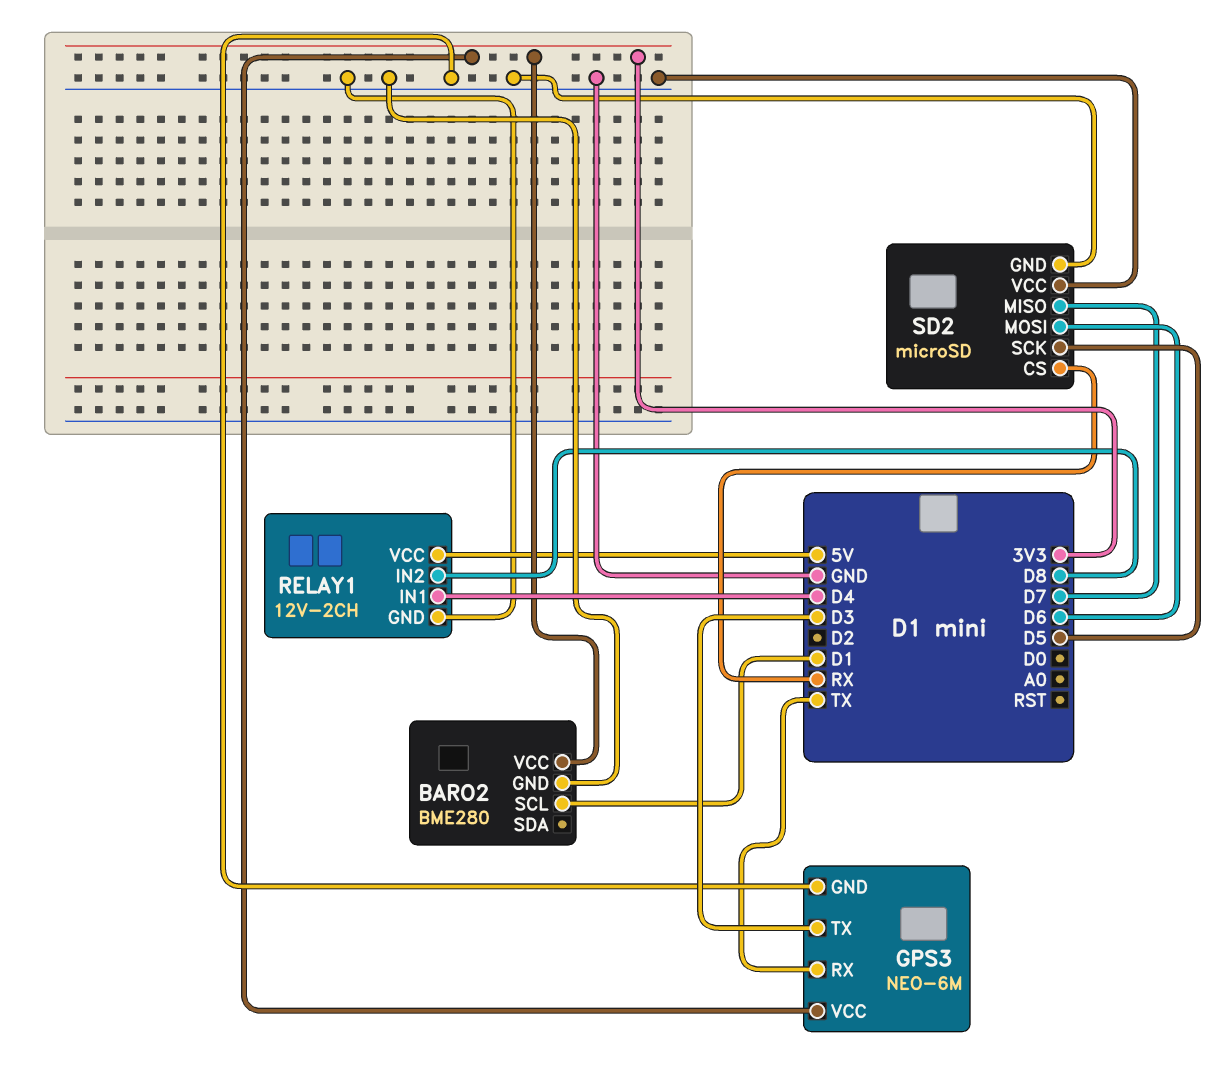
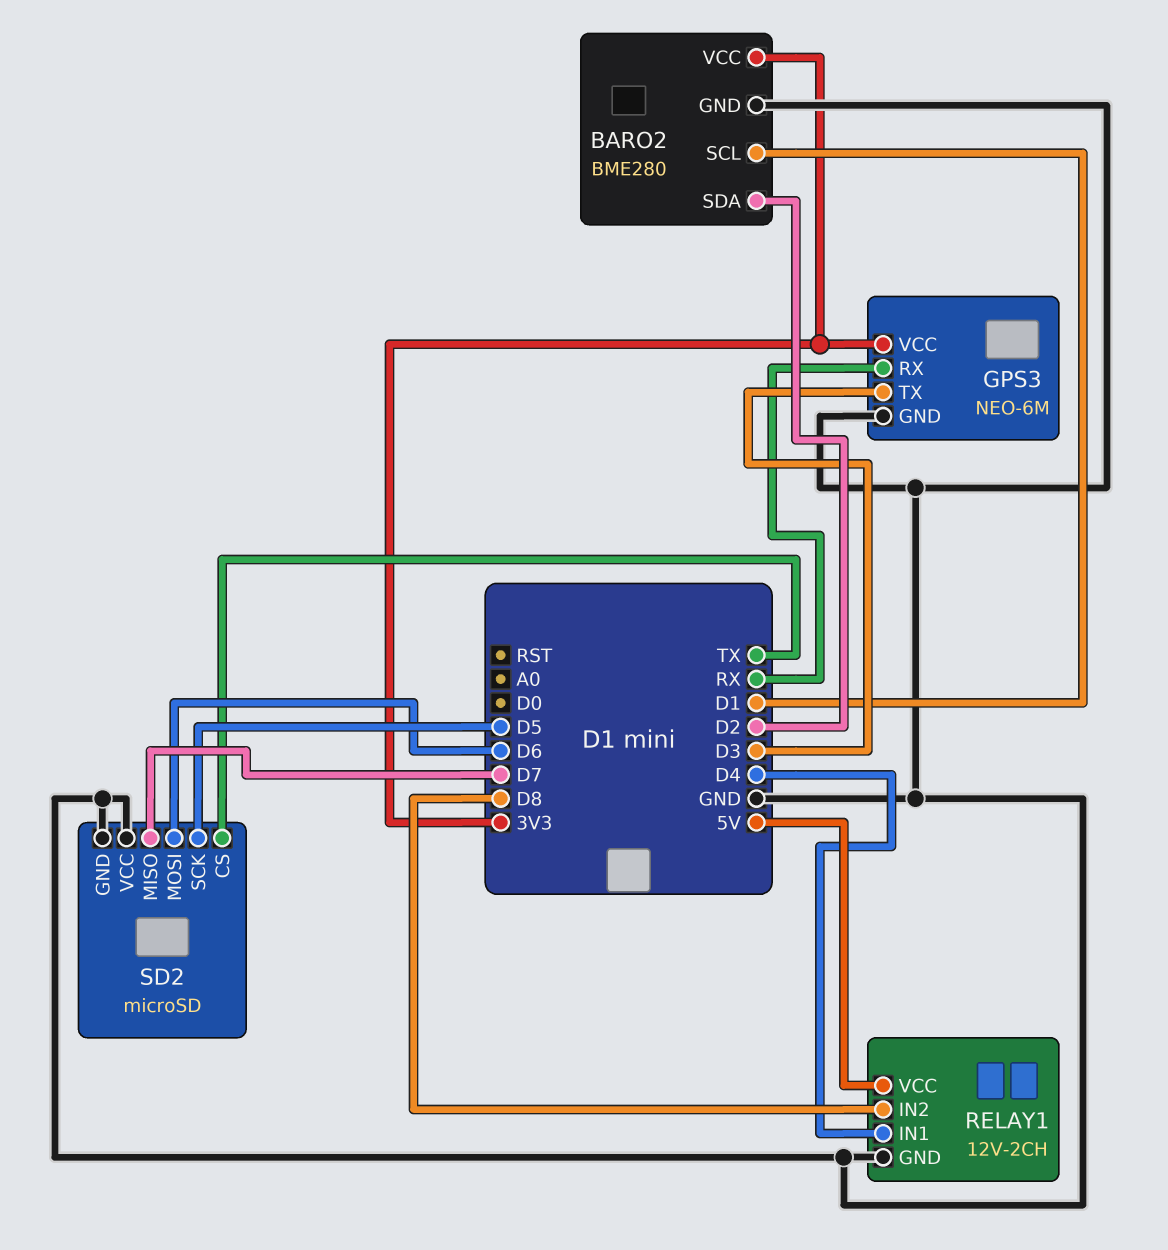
BARO2 pin SDA: none -> D2
GPS3 pin RX: TX -> RX
SD2 pin CS: RX -> TX

